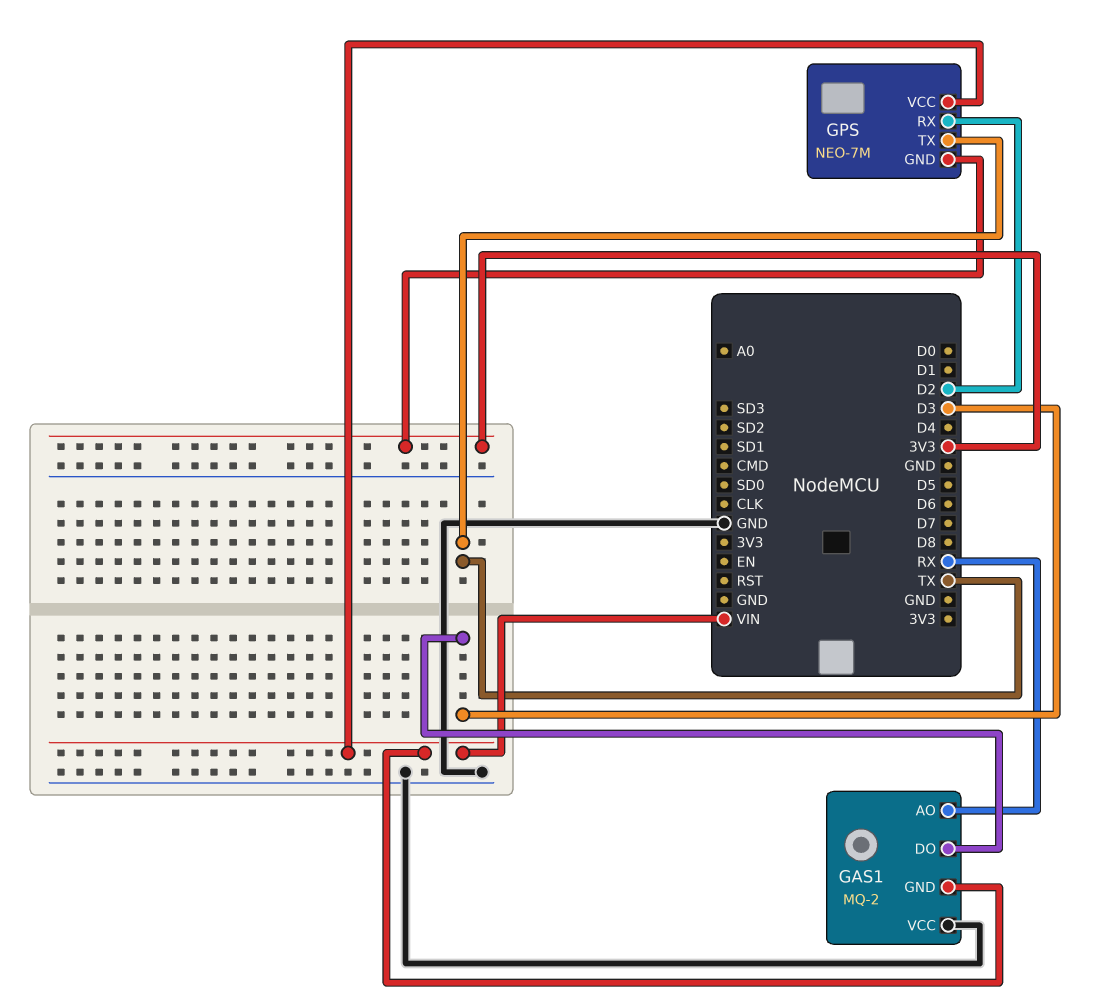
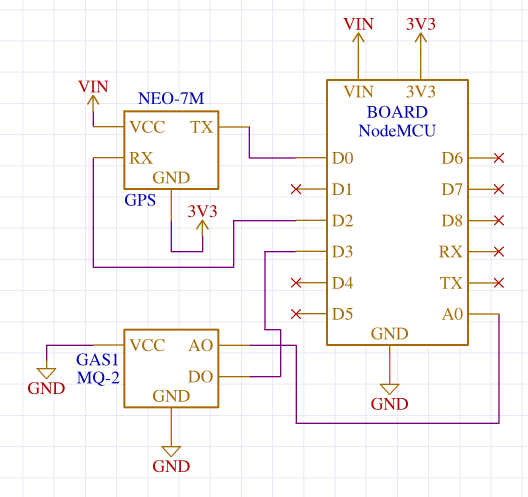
GAS1 pin AO: RX -> A0
GAS1 pin GND: VIN -> GND
GPS pin TX: TX -> D0

